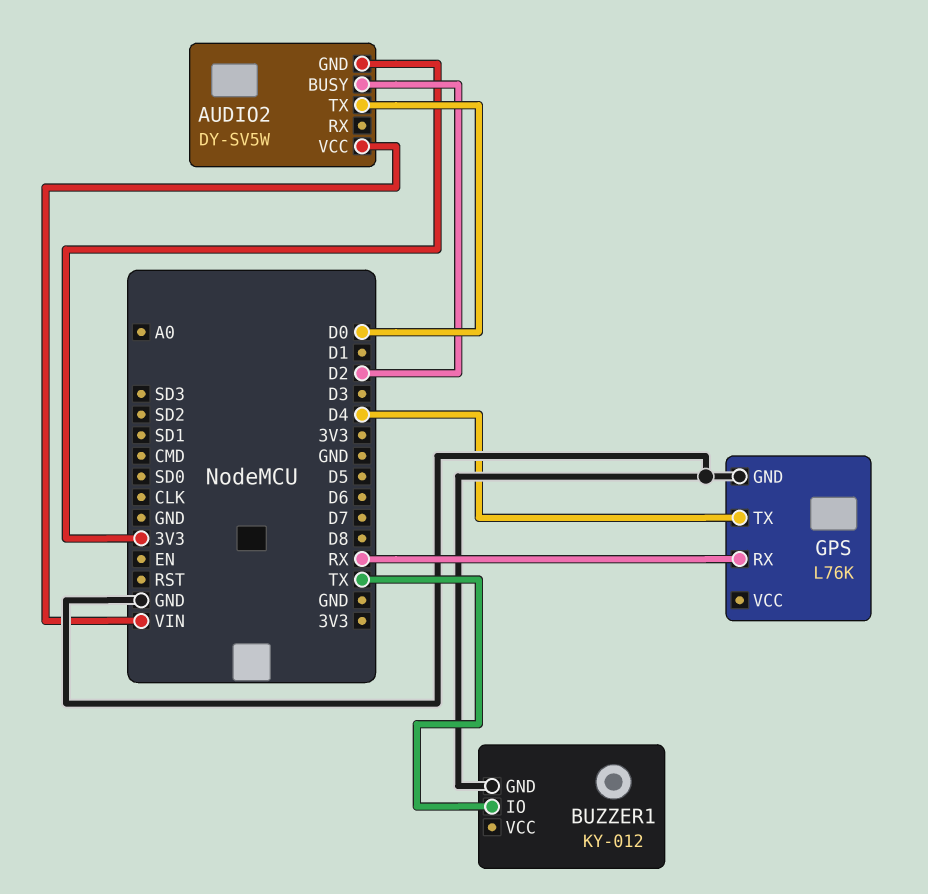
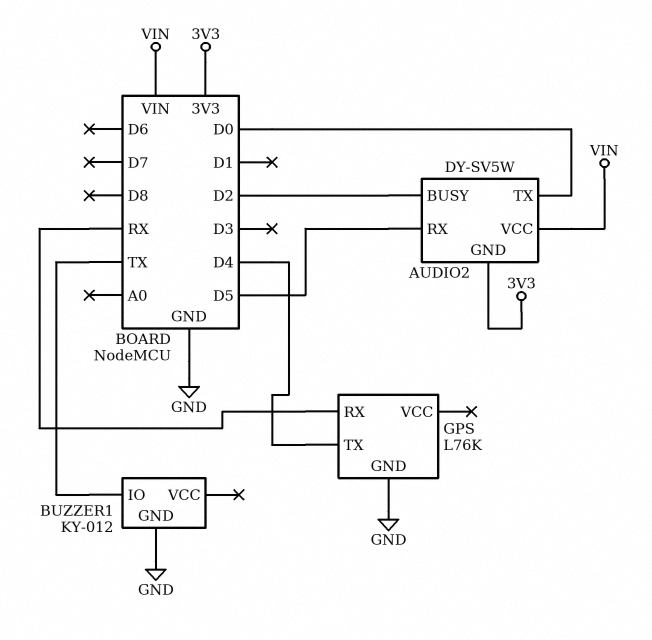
AUDIO2 pin RX: none -> D5

